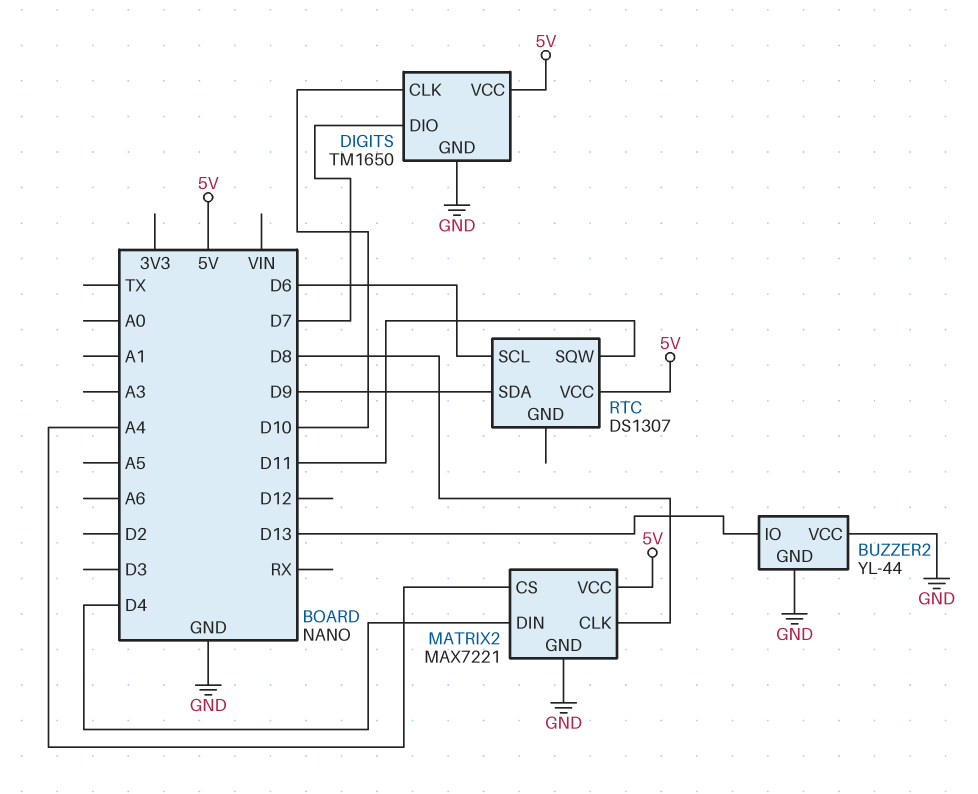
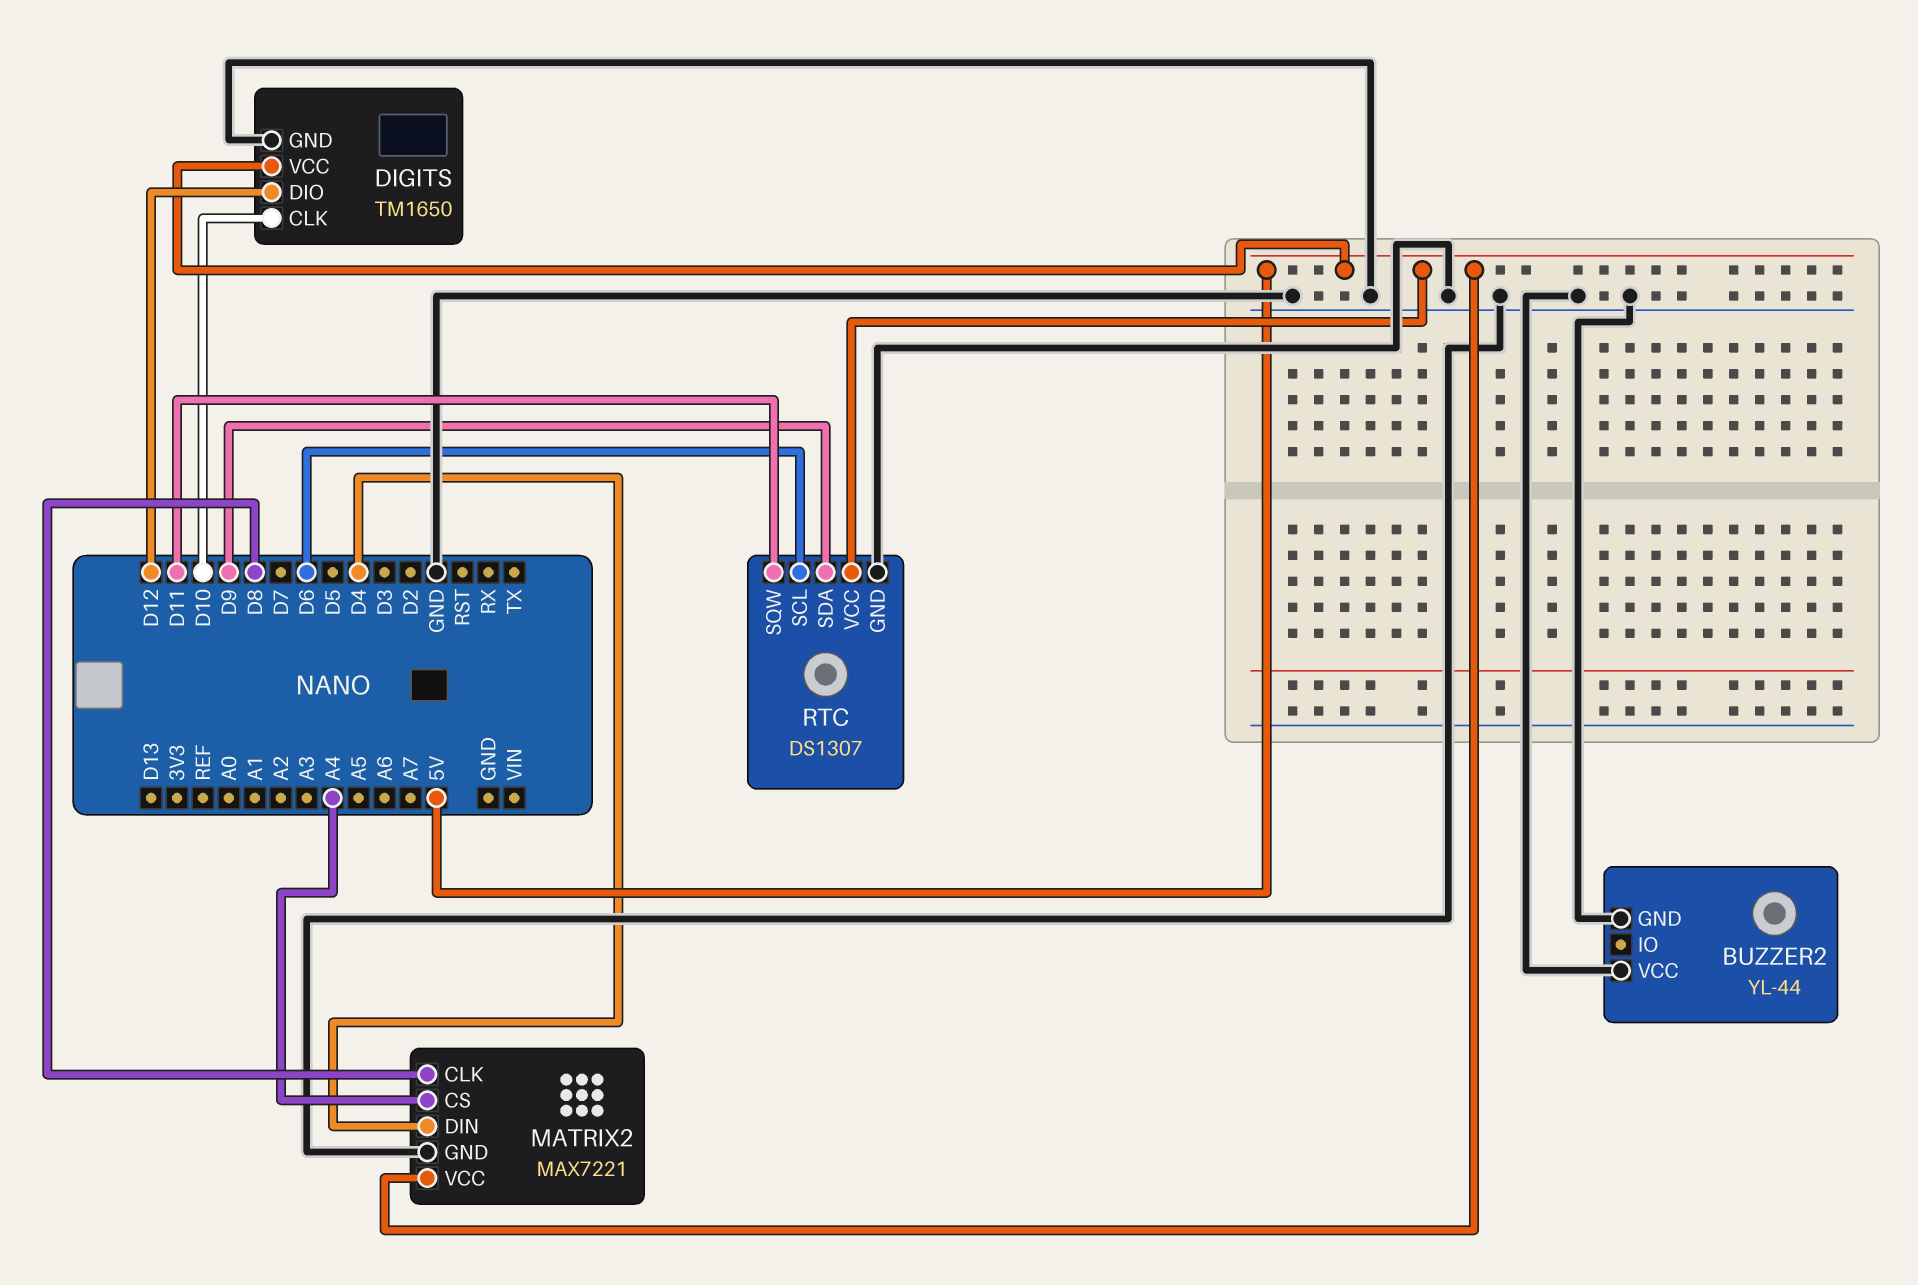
BUZZER2 pin IO: D13 -> none
DIGITS pin DIO: D7 -> D12
RTC pin GND: none -> GND

